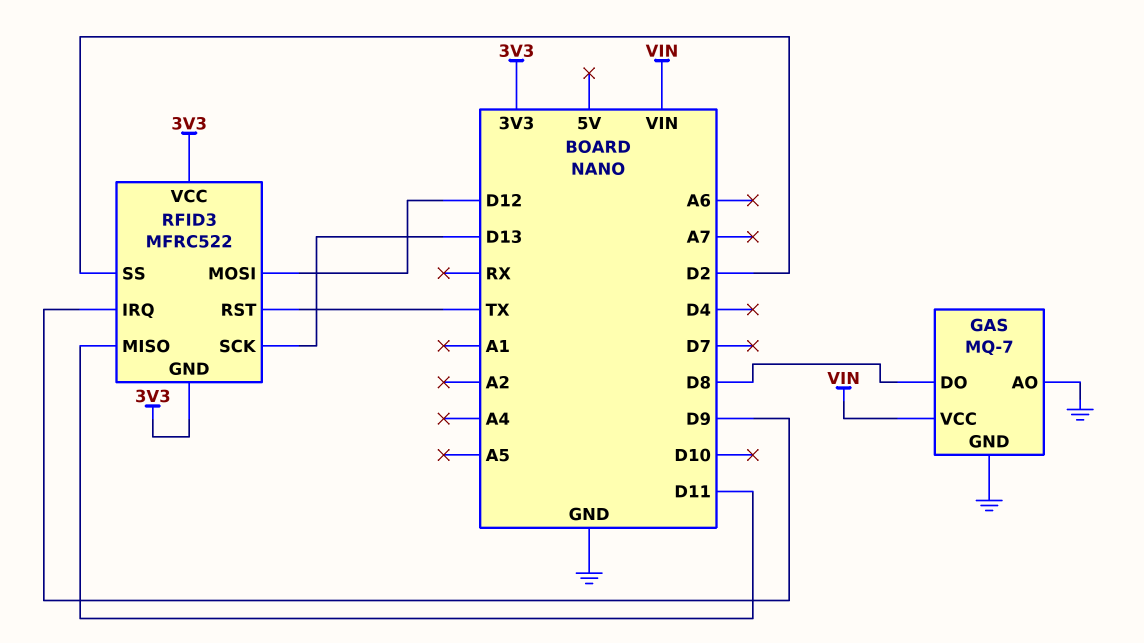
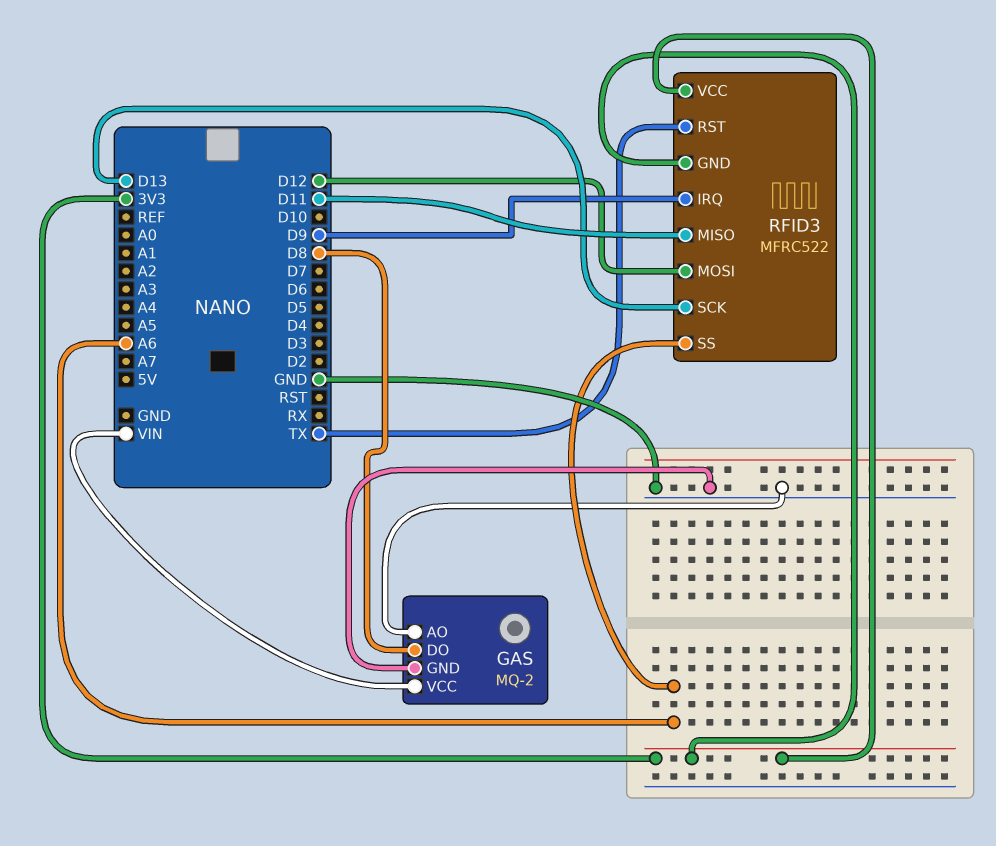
GAS: MQ-7 -> MQ-2
RFID3 pin SS: D2 -> A6

